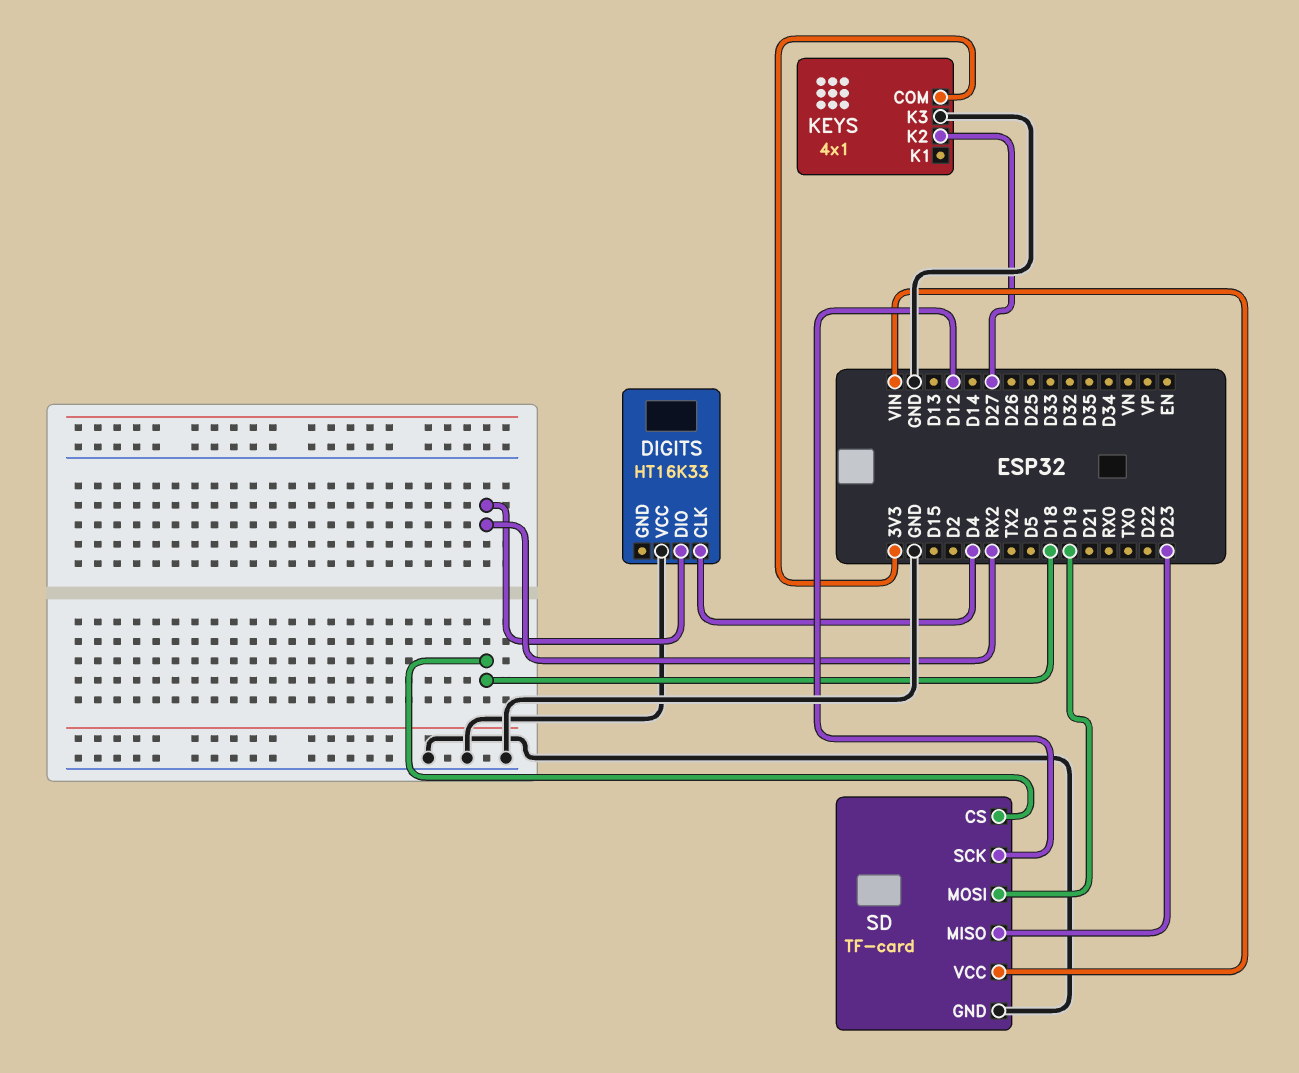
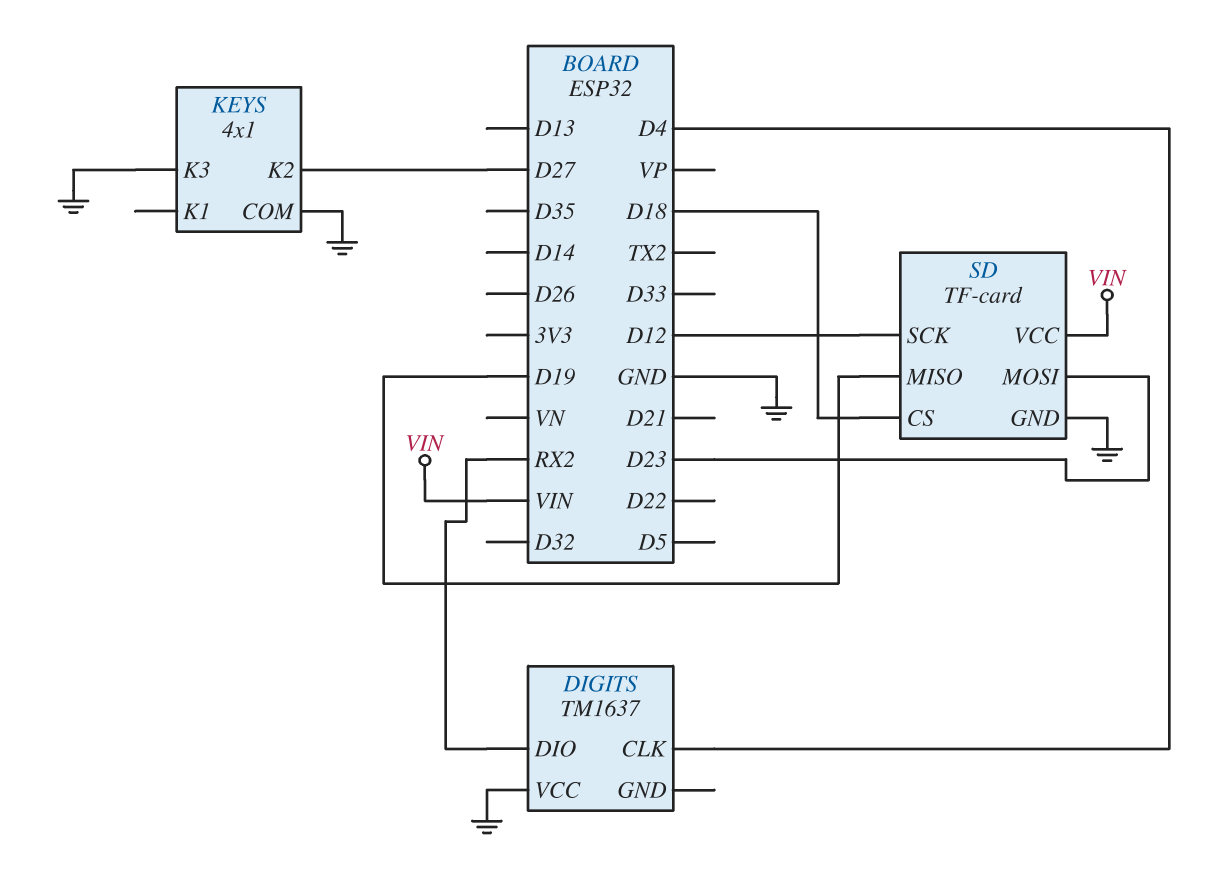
DIGITS: HT16K33 -> TM1637
KEYS pin COM: 3V3 -> GND
SD pin MISO: D23 -> D19
SD pin MOSI: D19 -> D23

